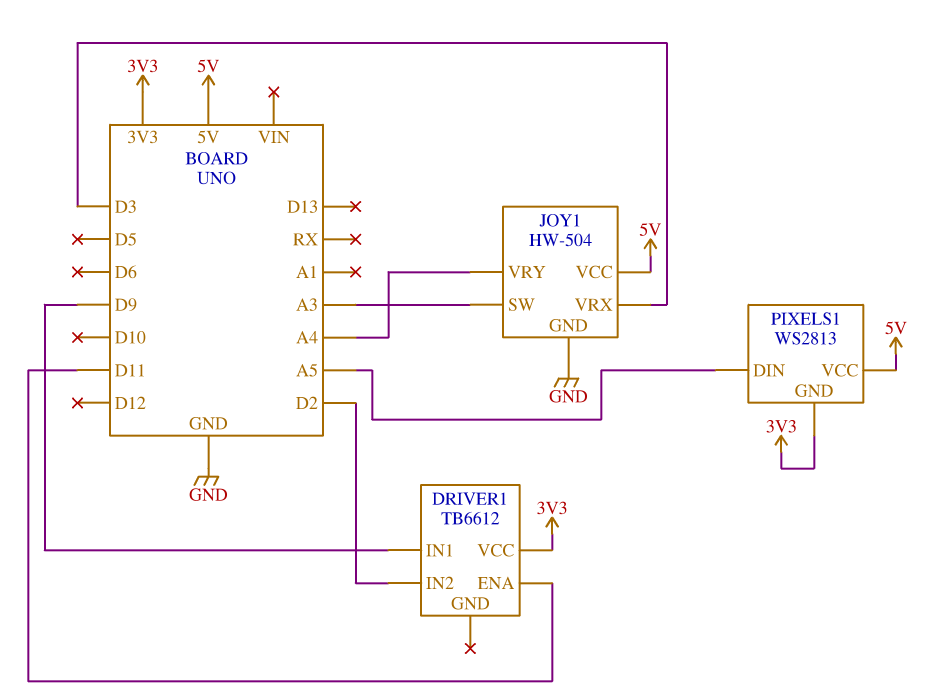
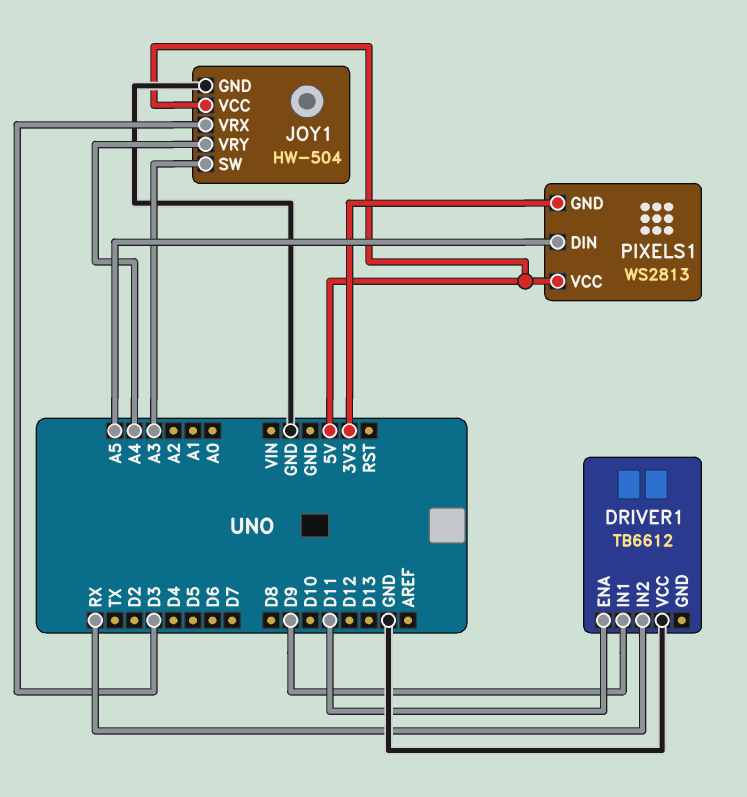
DRIVER1 pin IN2: D2 -> RX
DRIVER1 pin VCC: 3V3 -> GND

